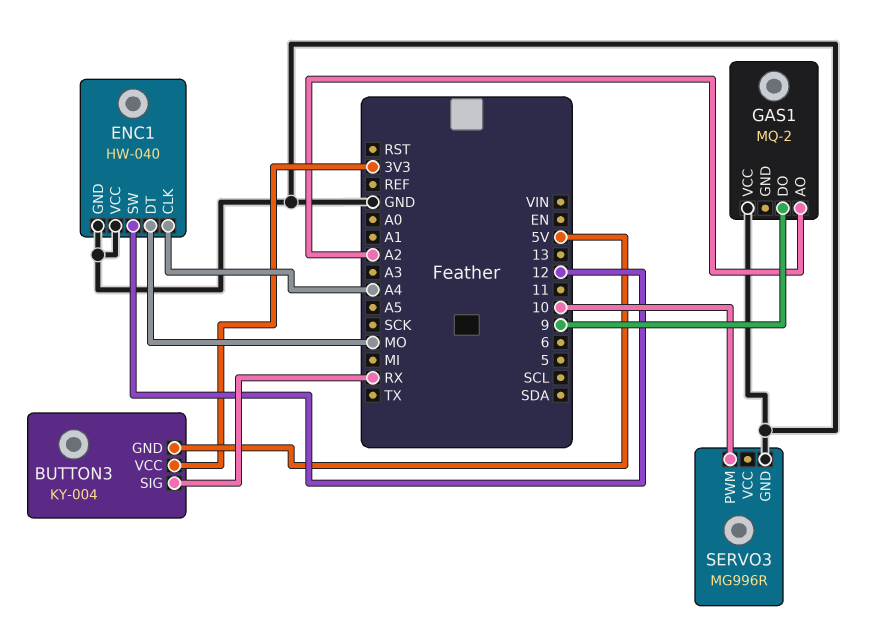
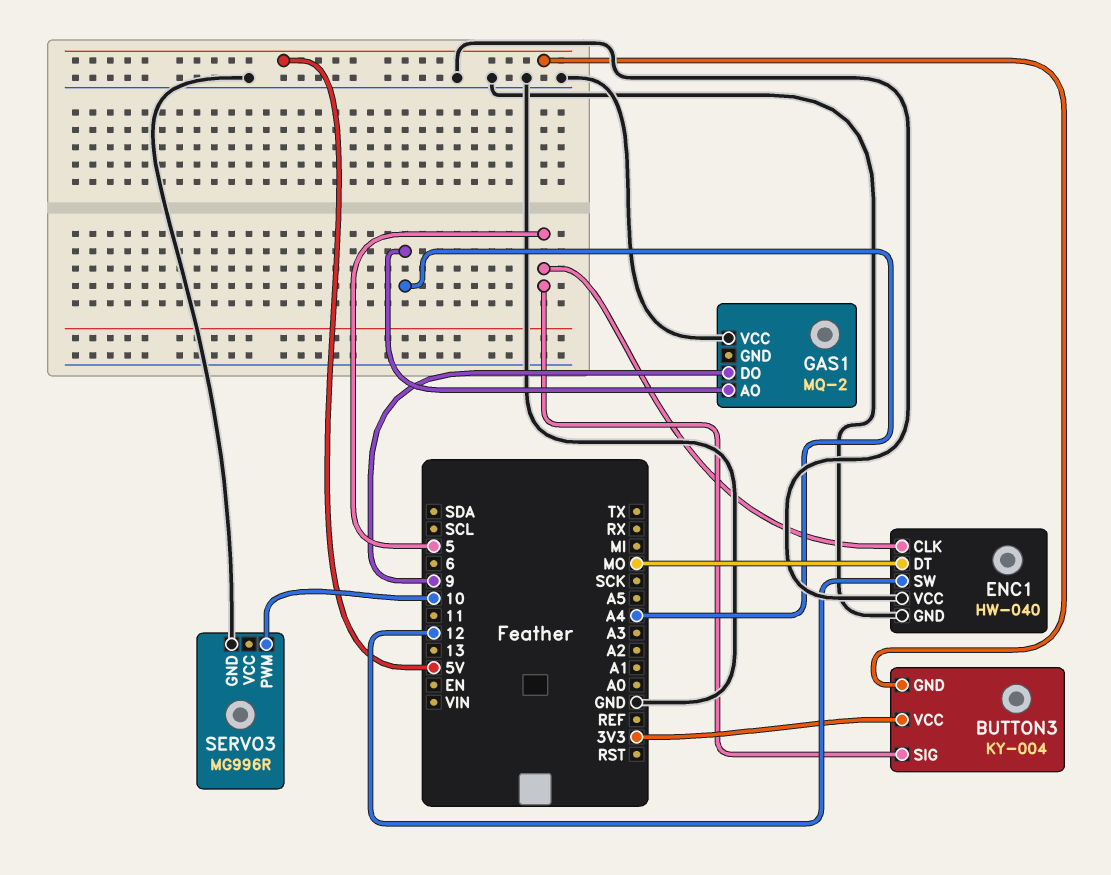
BUTTON3 pin SIG: RX -> 5
ENC1 pin CLK: A4 -> 5
GAS1 pin AO: A2 -> A4

